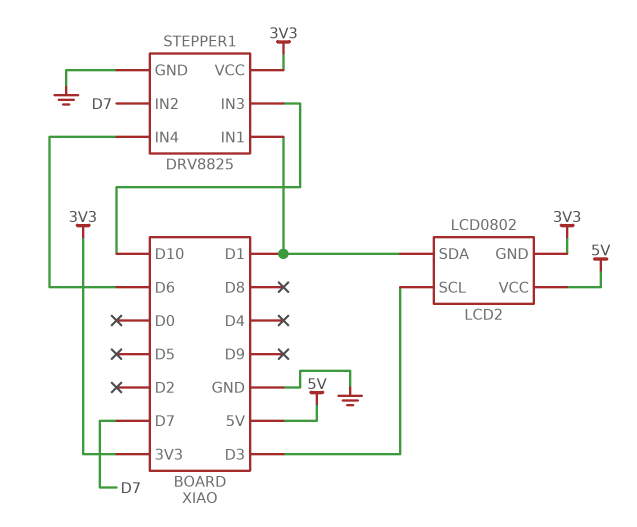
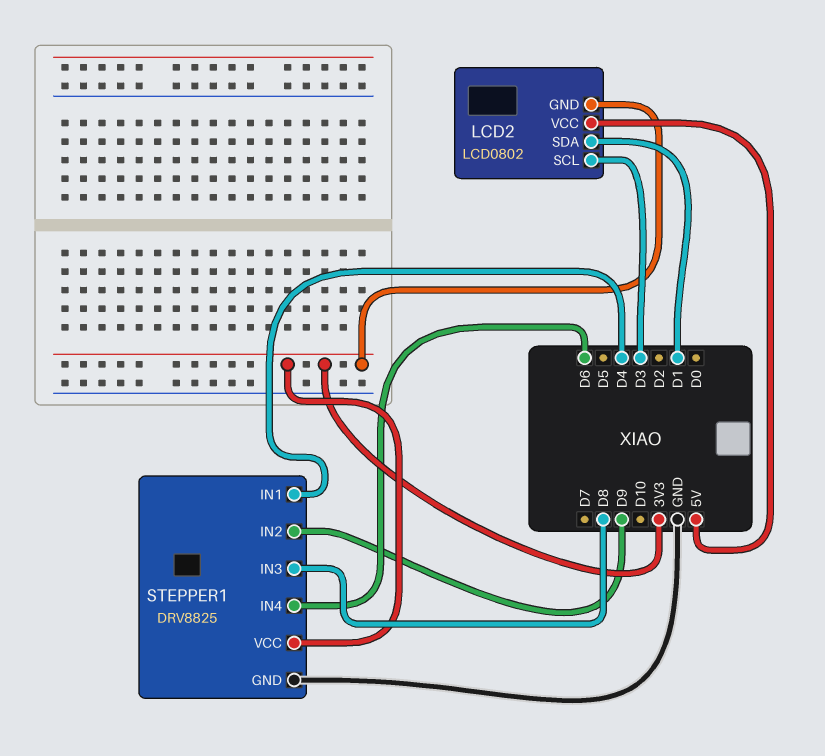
STEPPER1 pin IN1: D1 -> D4
STEPPER1 pin IN2: D7 -> D9
STEPPER1 pin IN3: D10 -> D8

